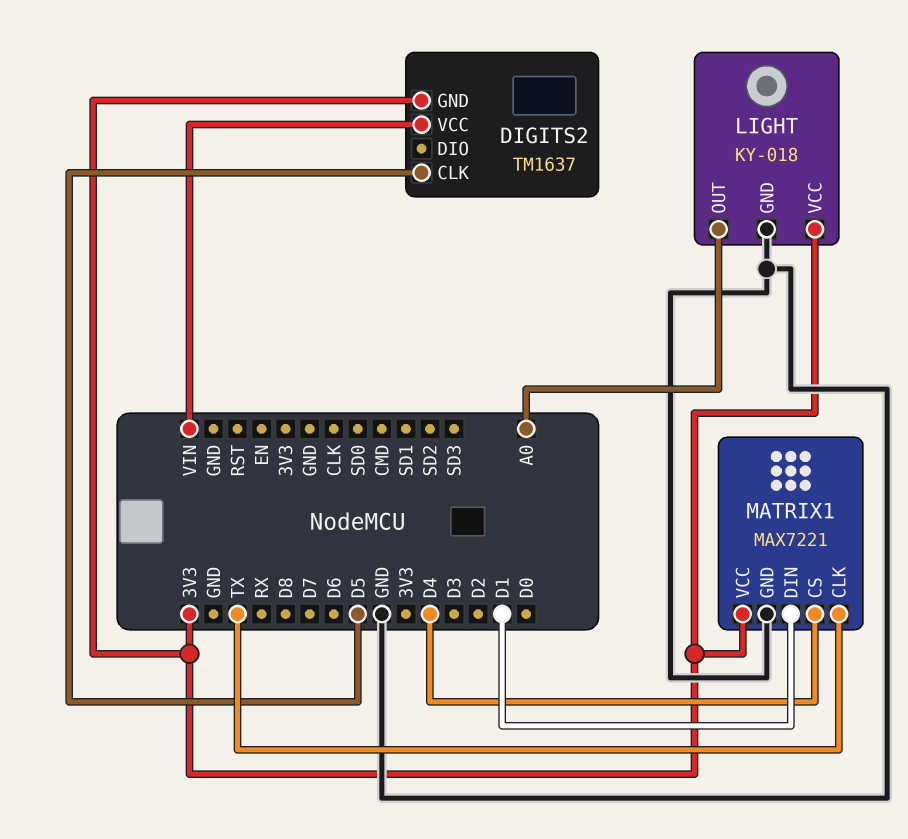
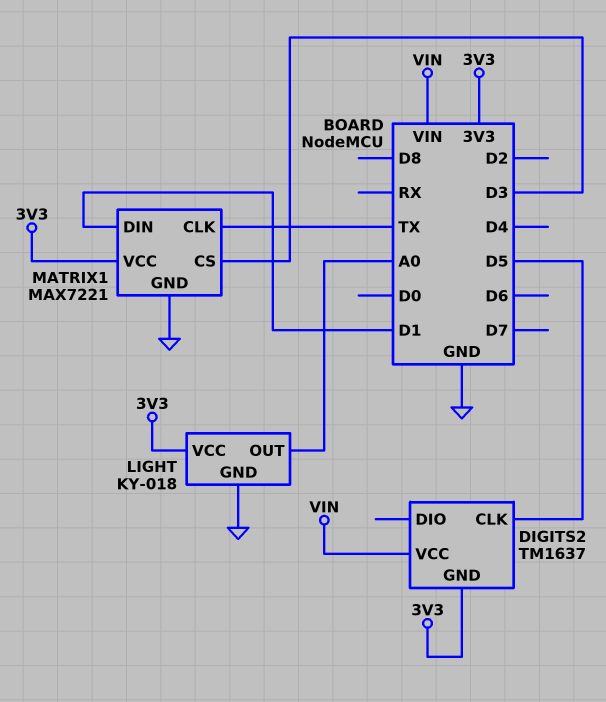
MATRIX1 pin CS: D4 -> D3

